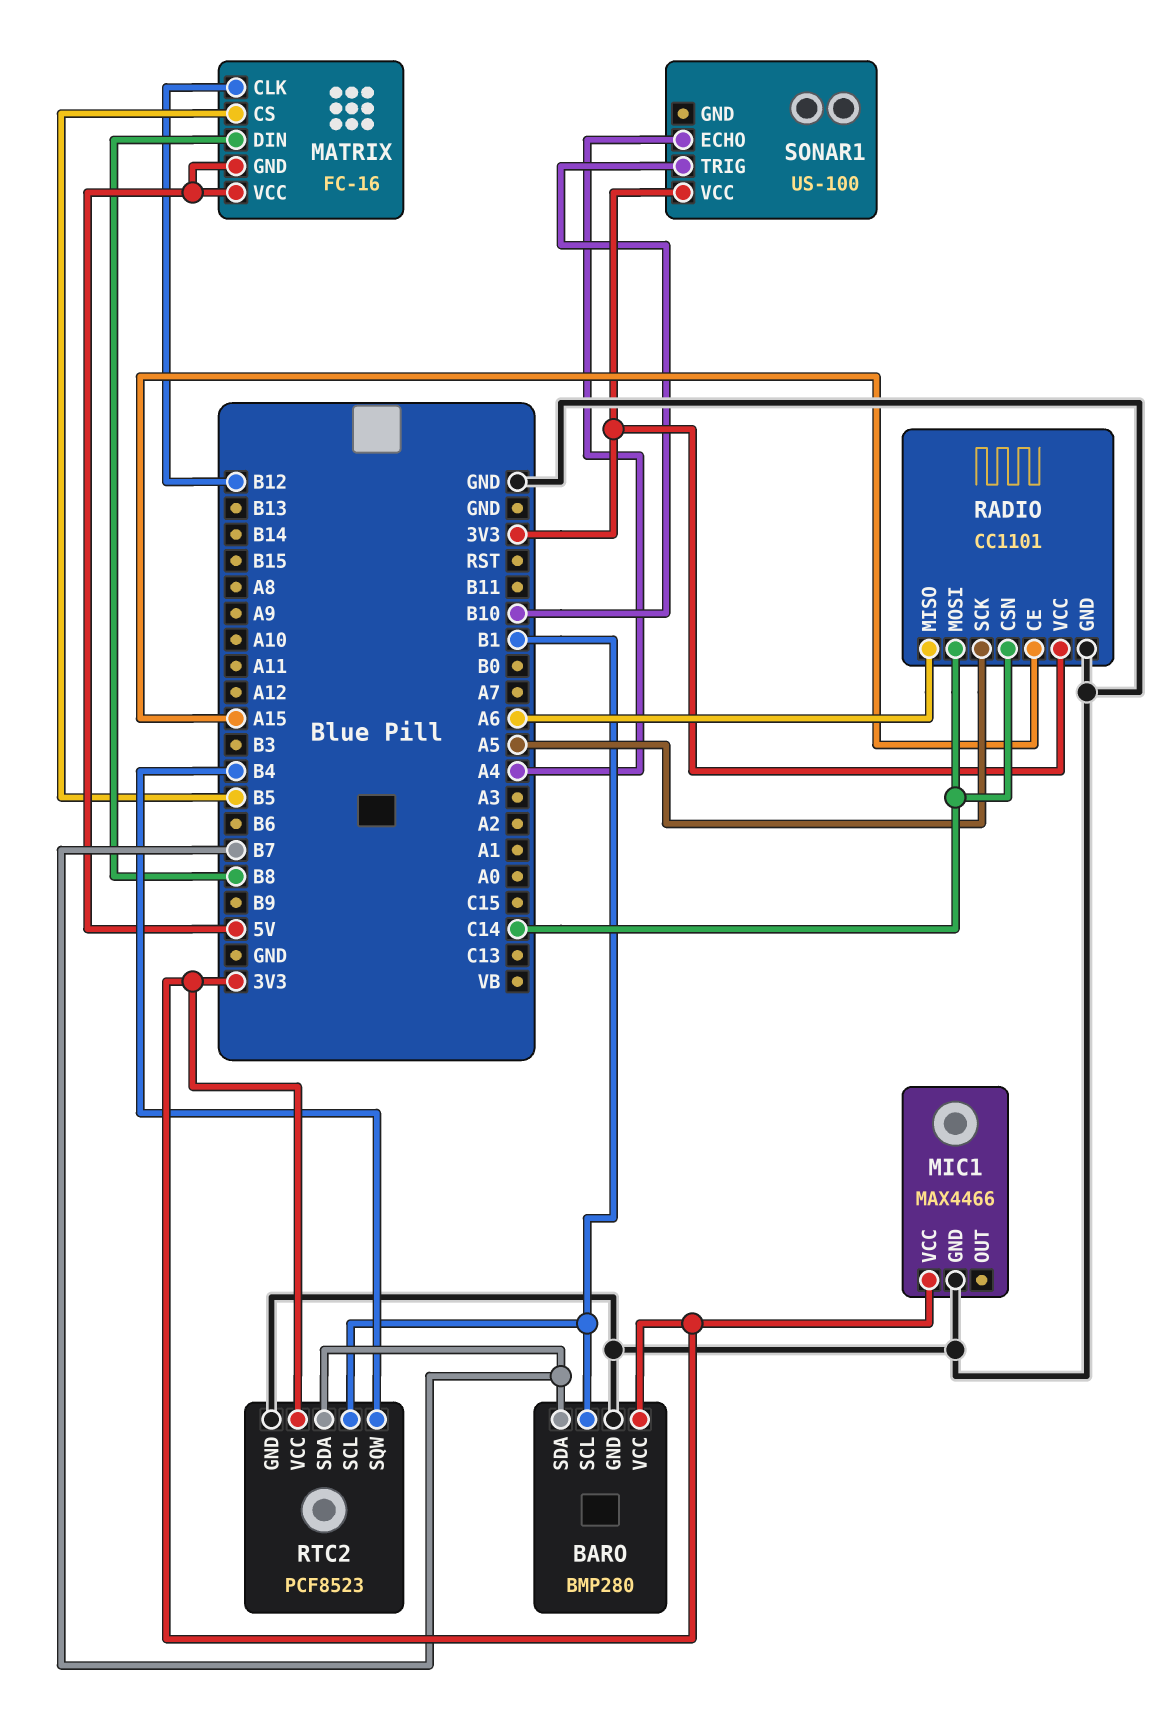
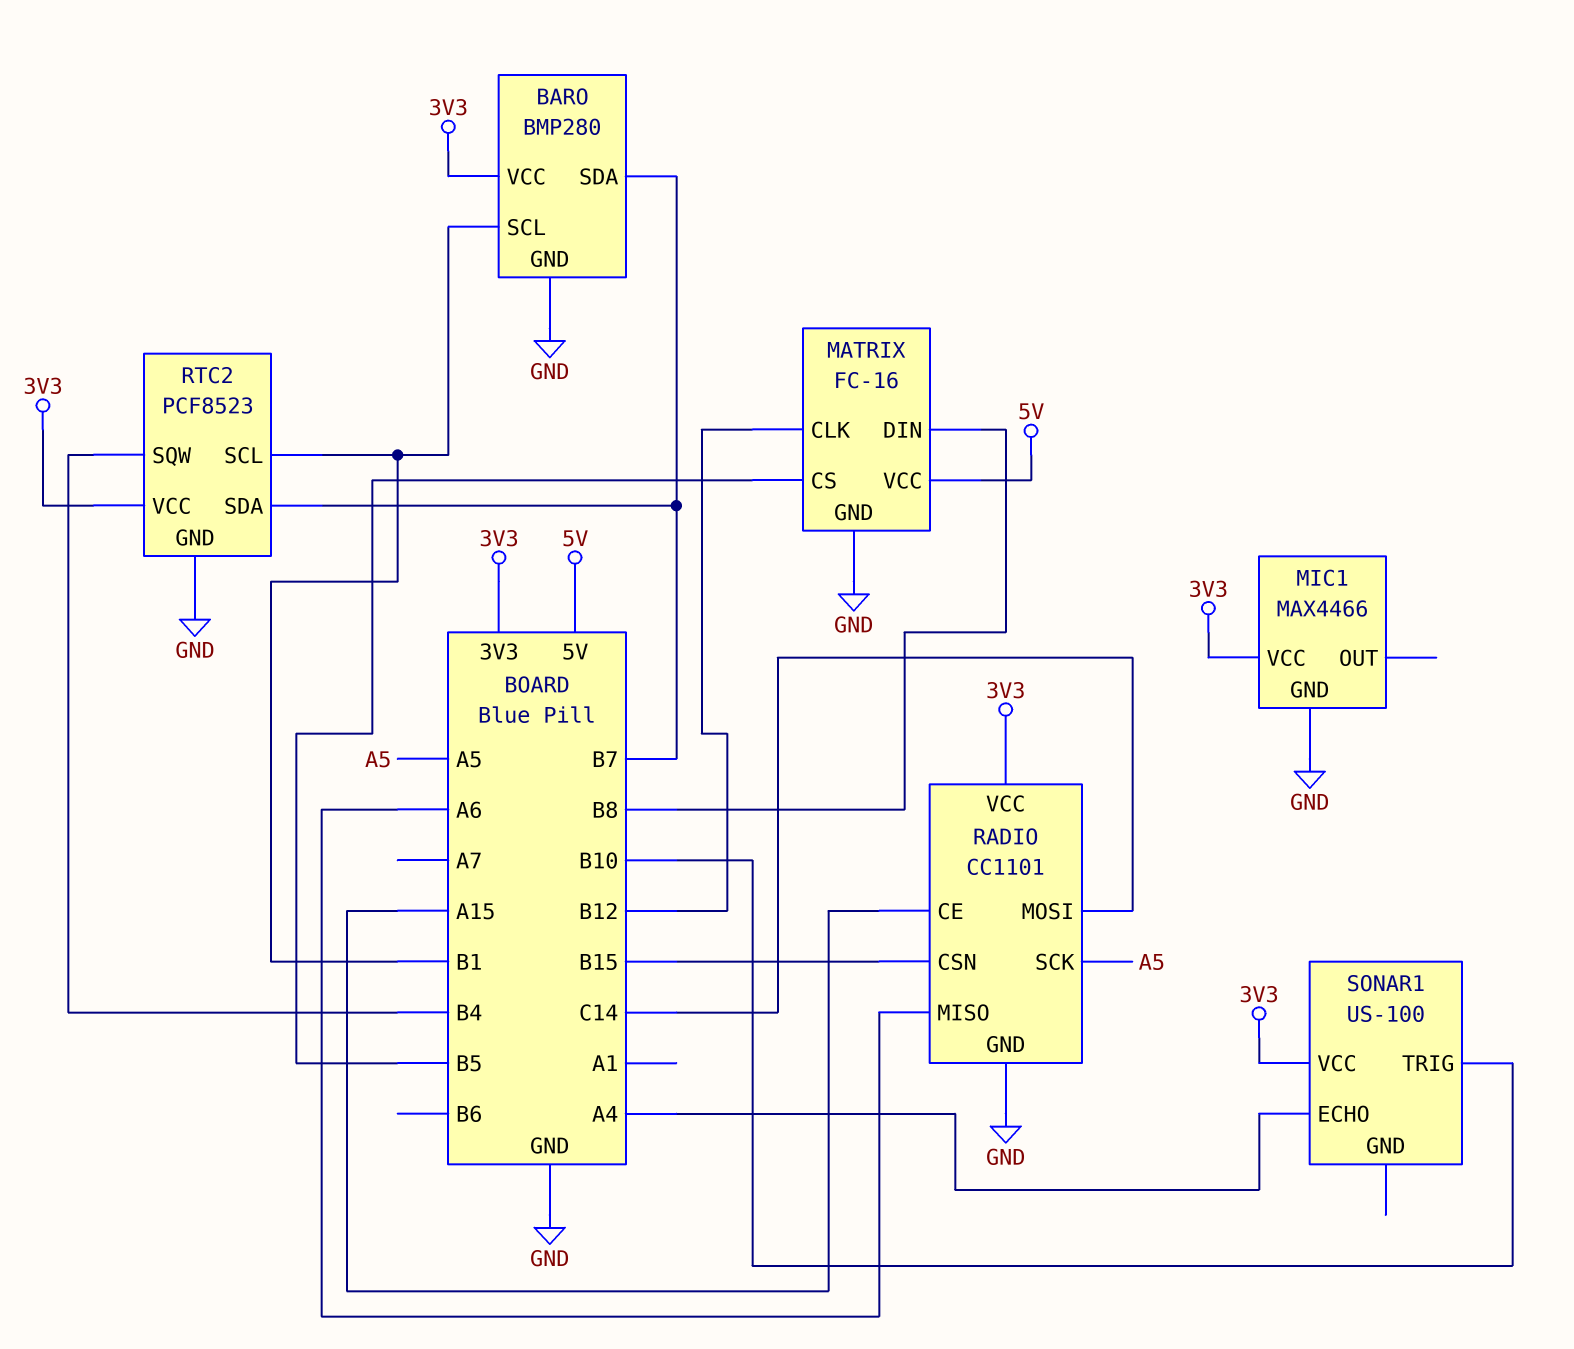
MATRIX pin GND: 5V -> GND
RADIO pin CSN: C14 -> B15

